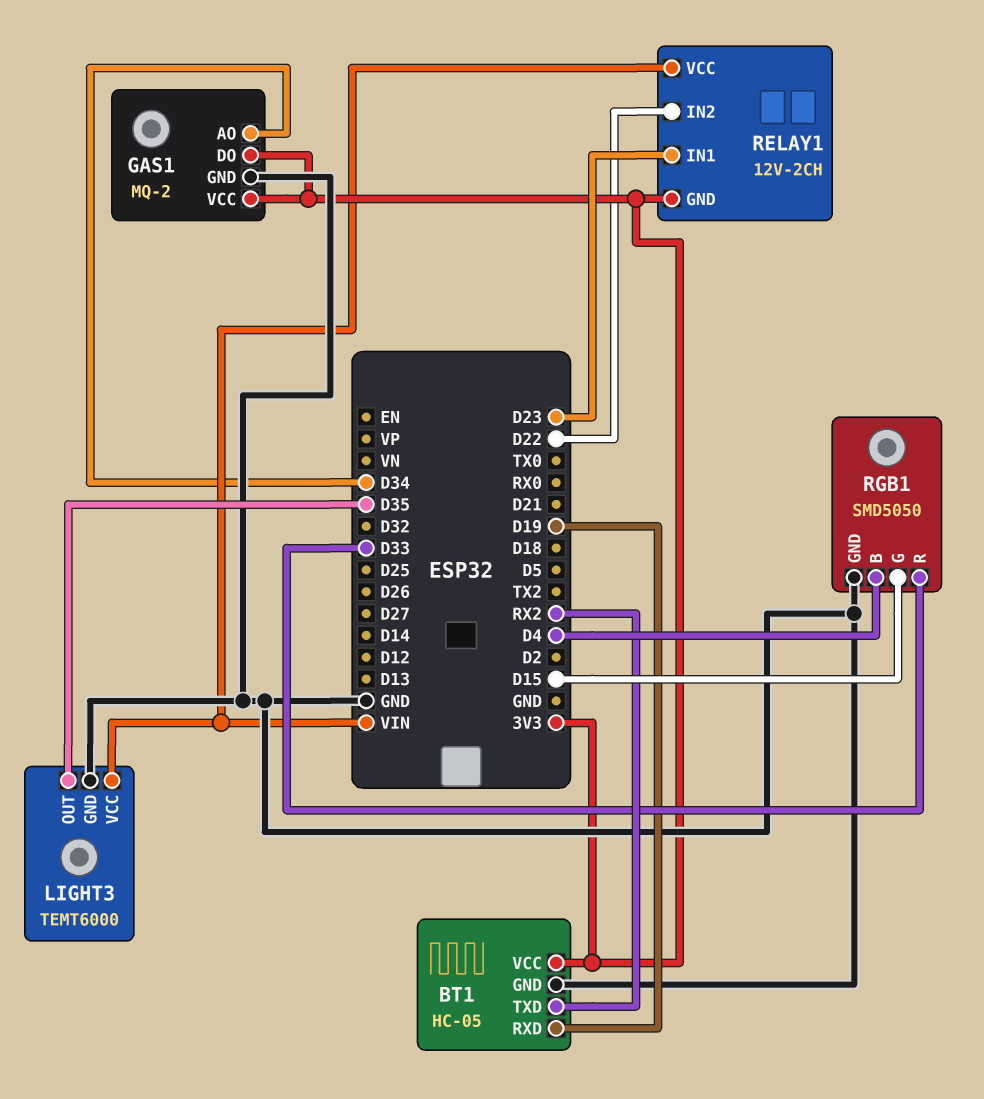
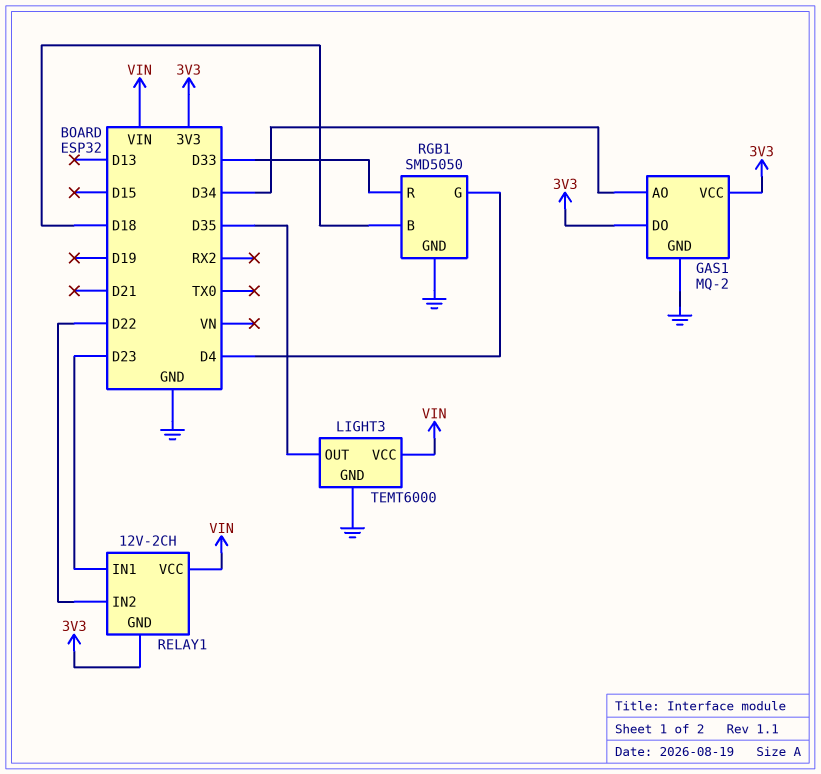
BT1: HC-05 -> none
BT1 pin GND: GND -> none
BT1 pin RXD: D19 -> none
BT1 pin TXD: RX2 -> none
BT1 pin VCC: 3V3 -> none
RGB1 pin B: D4 -> D18
RGB1 pin G: D15 -> D4

